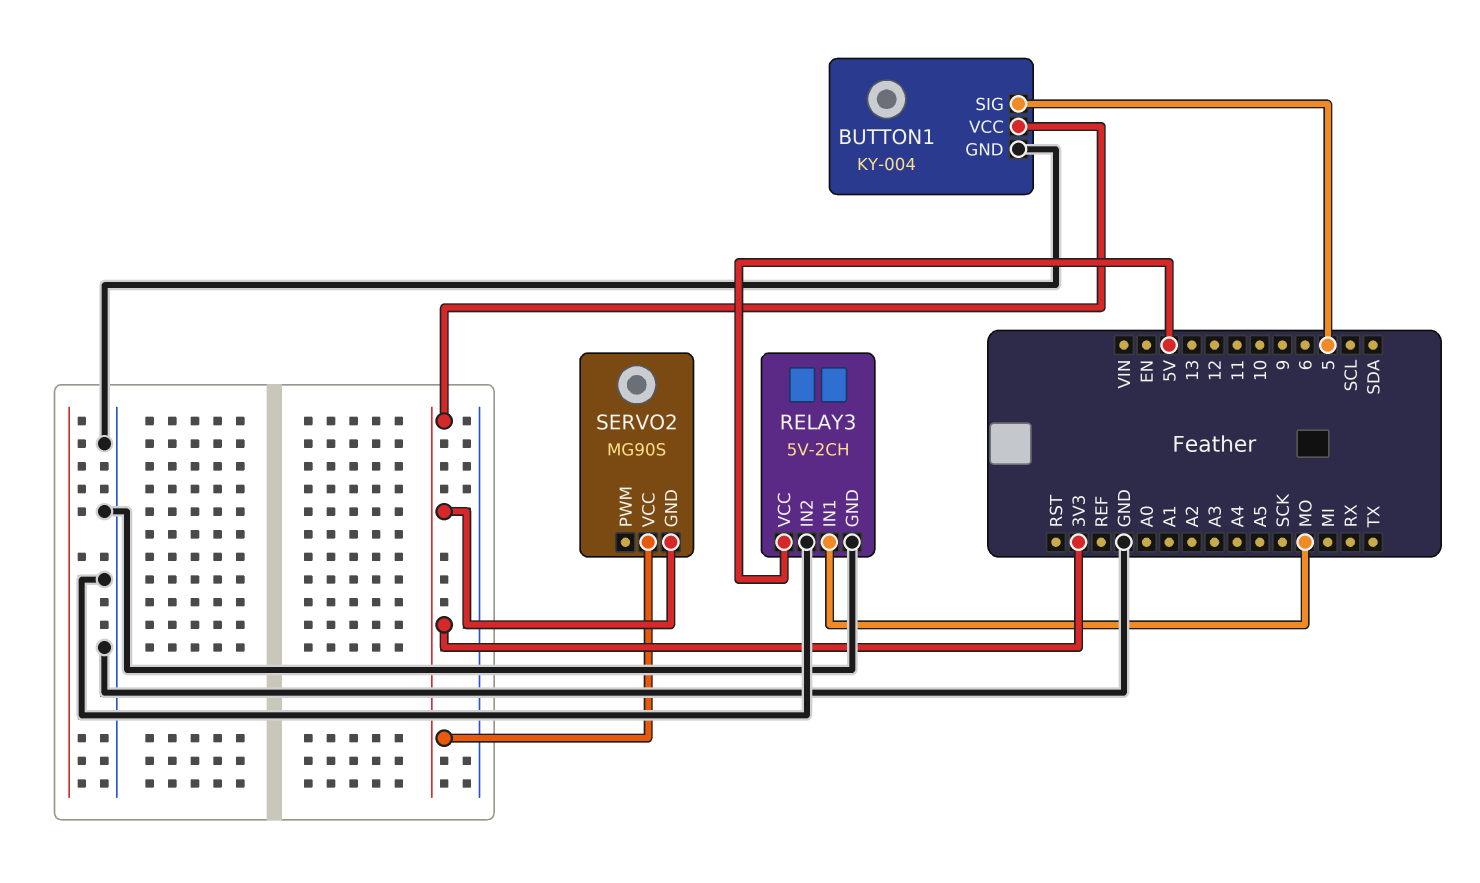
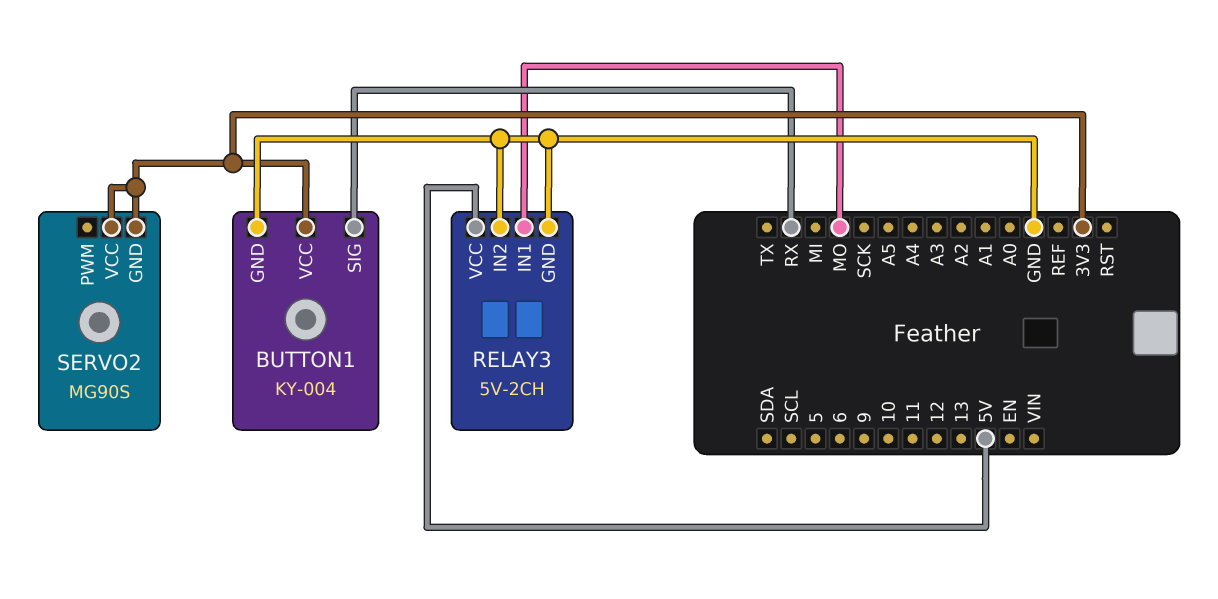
BUTTON1 pin SIG: 5 -> RX

